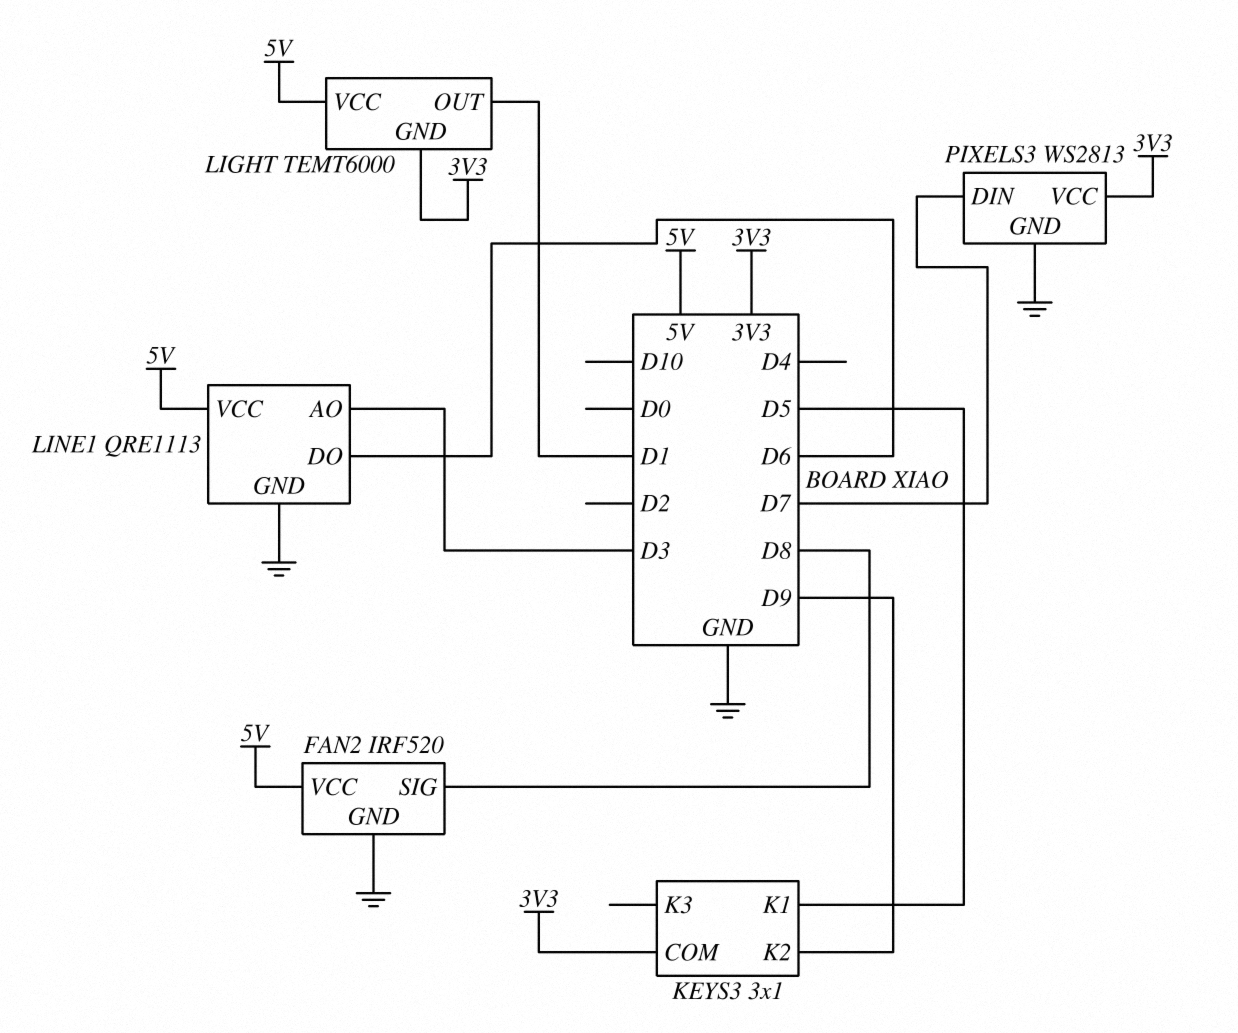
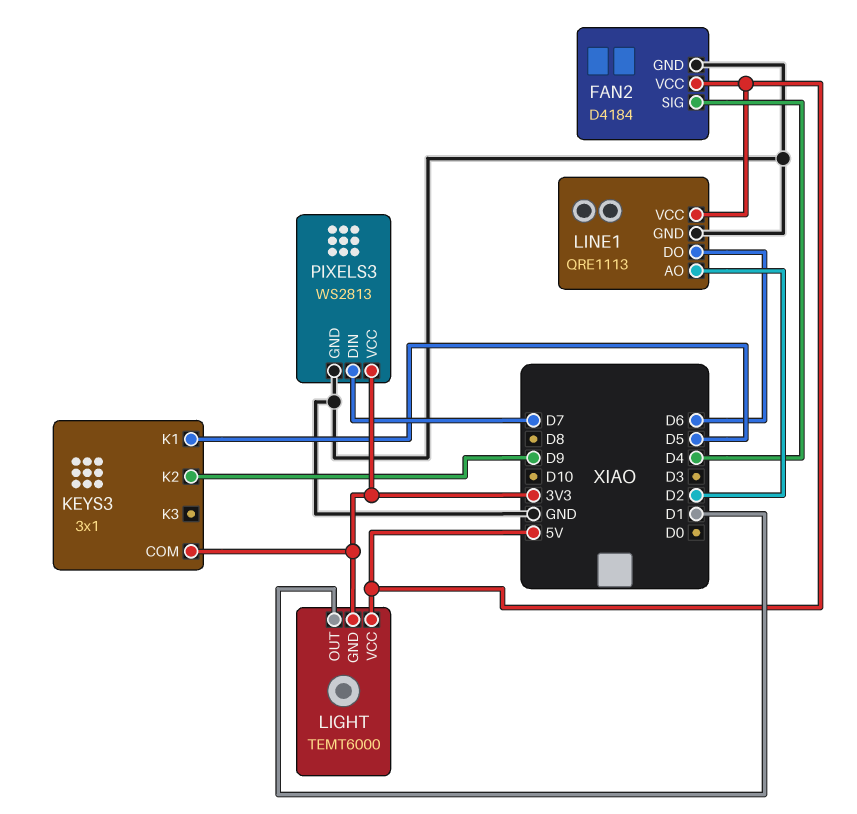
FAN2: IRF520 -> D4184
FAN2 pin SIG: D8 -> D4
LINE1 pin AO: D3 -> D2

